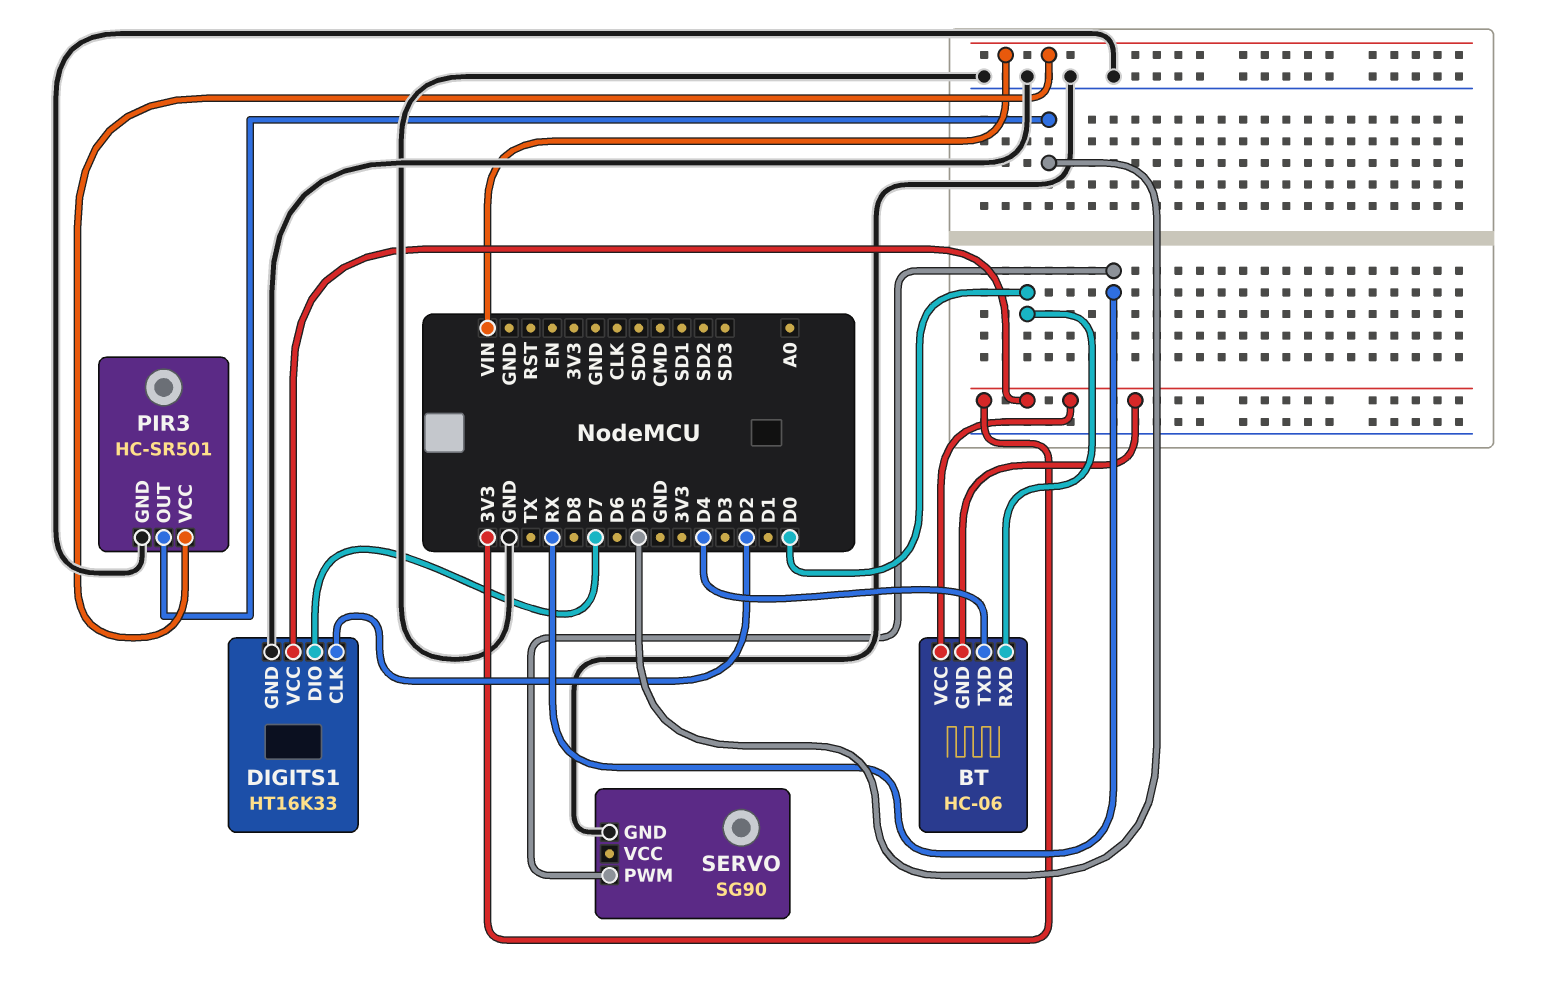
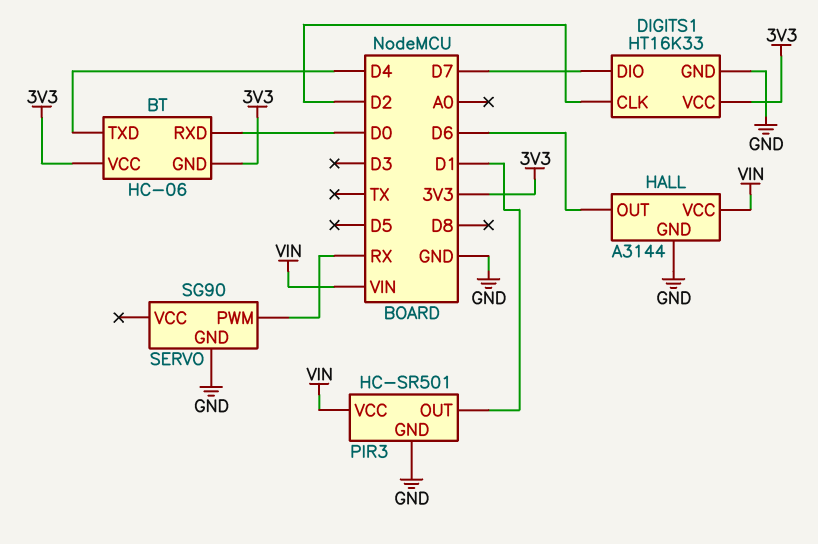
HALL: none -> A3144
HALL pin GND: none -> GND
HALL pin OUT: none -> D6
HALL pin VCC: none -> VIN
PIR3 pin OUT: D5 -> D1

